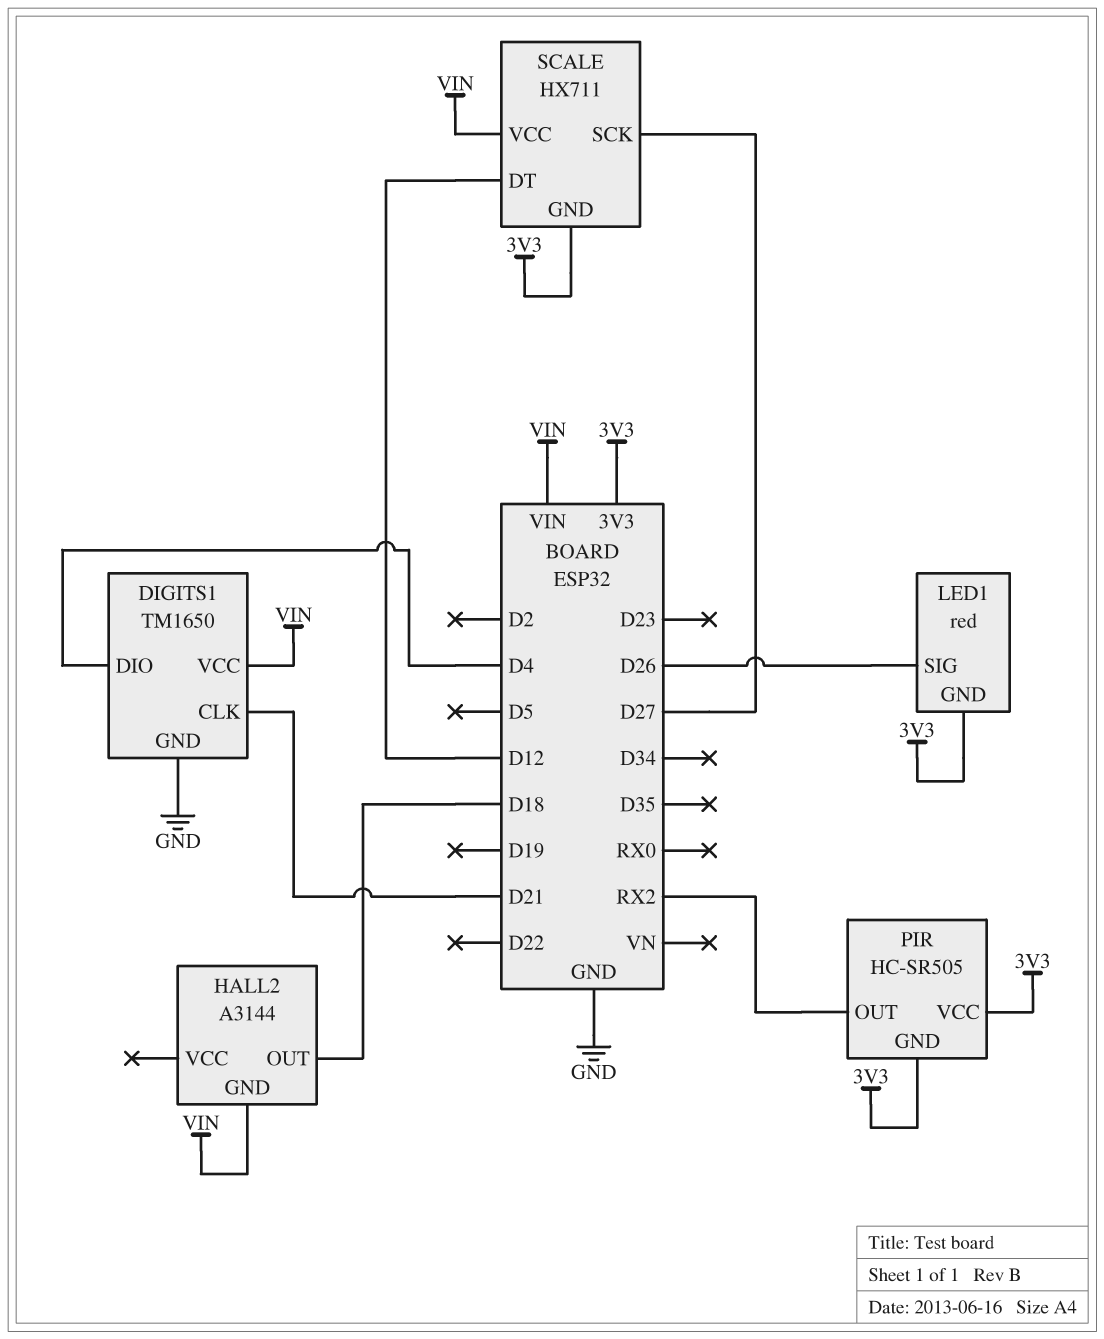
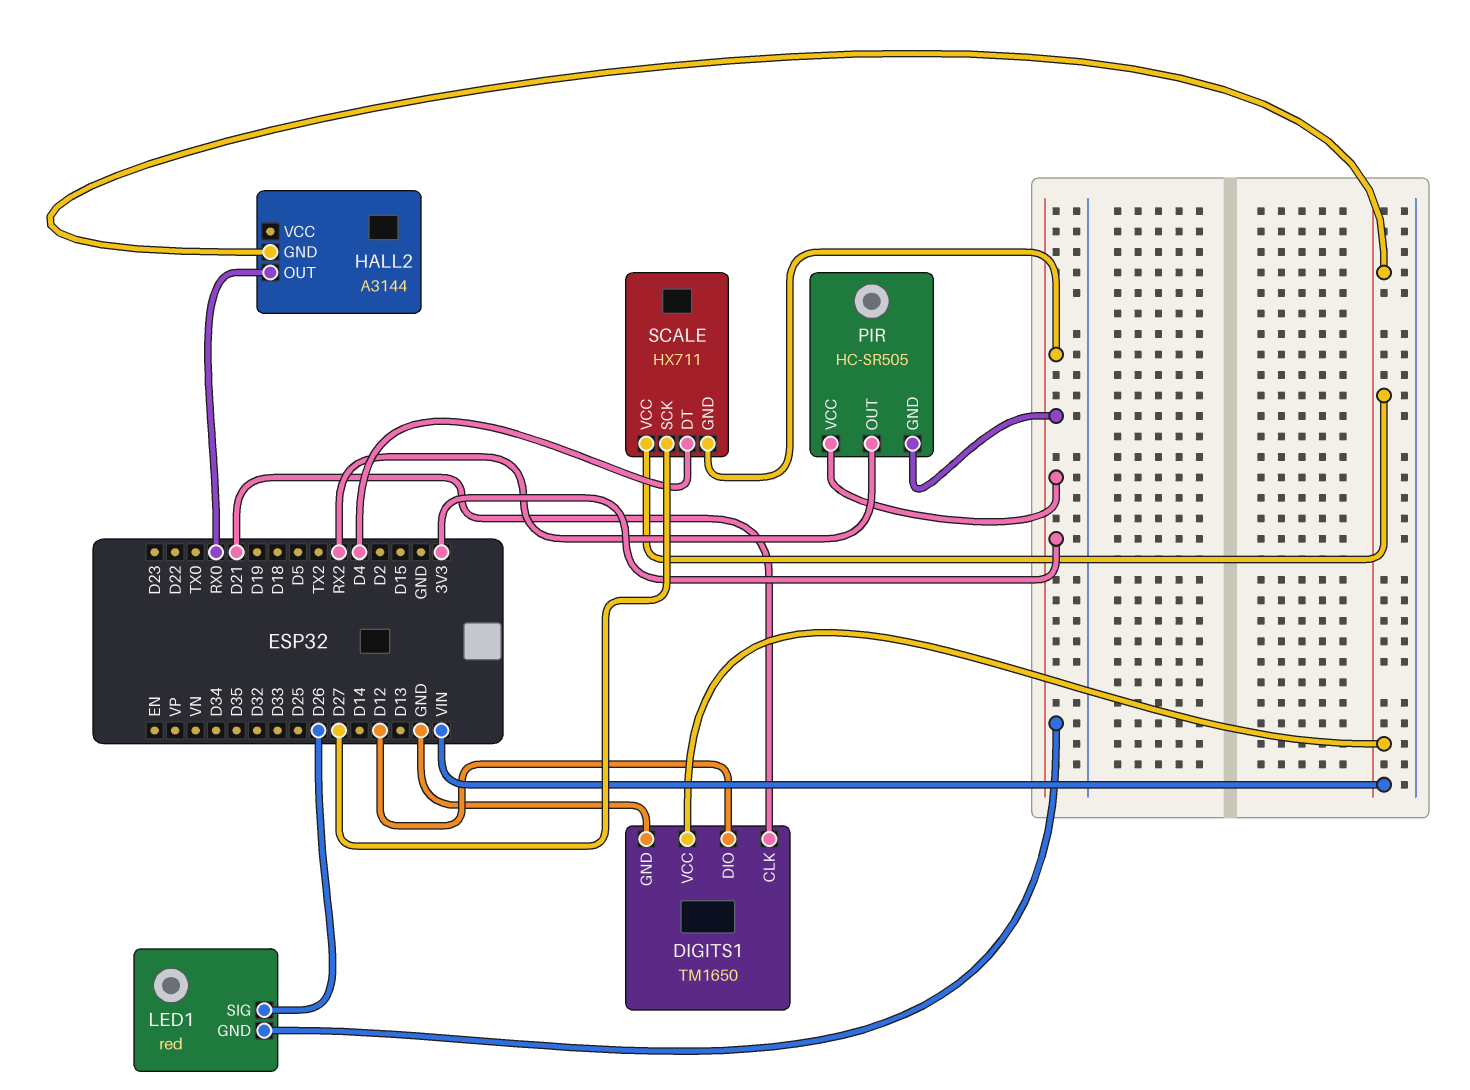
DIGITS1 pin DIO: D4 -> D12
HALL2 pin OUT: D18 -> RX0
SCALE pin DT: D12 -> D4

